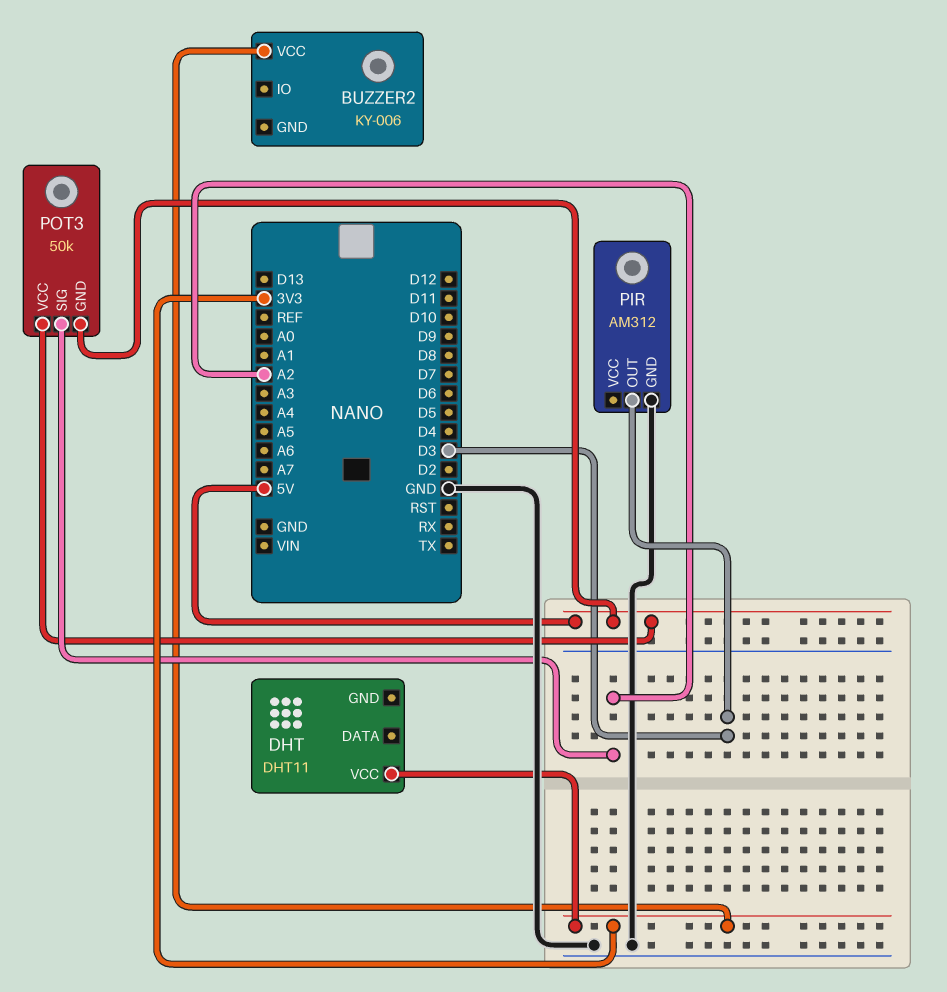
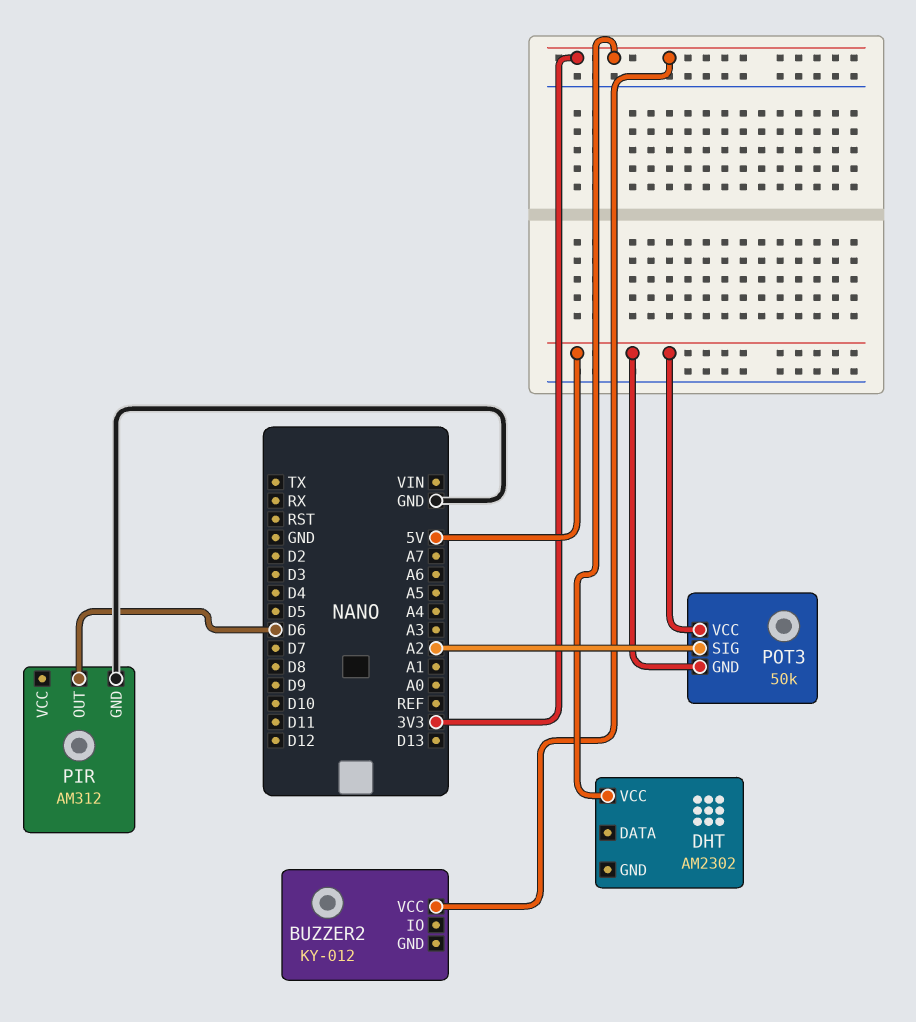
BUZZER2: KY-006 -> KY-012
DHT: DHT11 -> AM2302
PIR pin OUT: D3 -> D6

